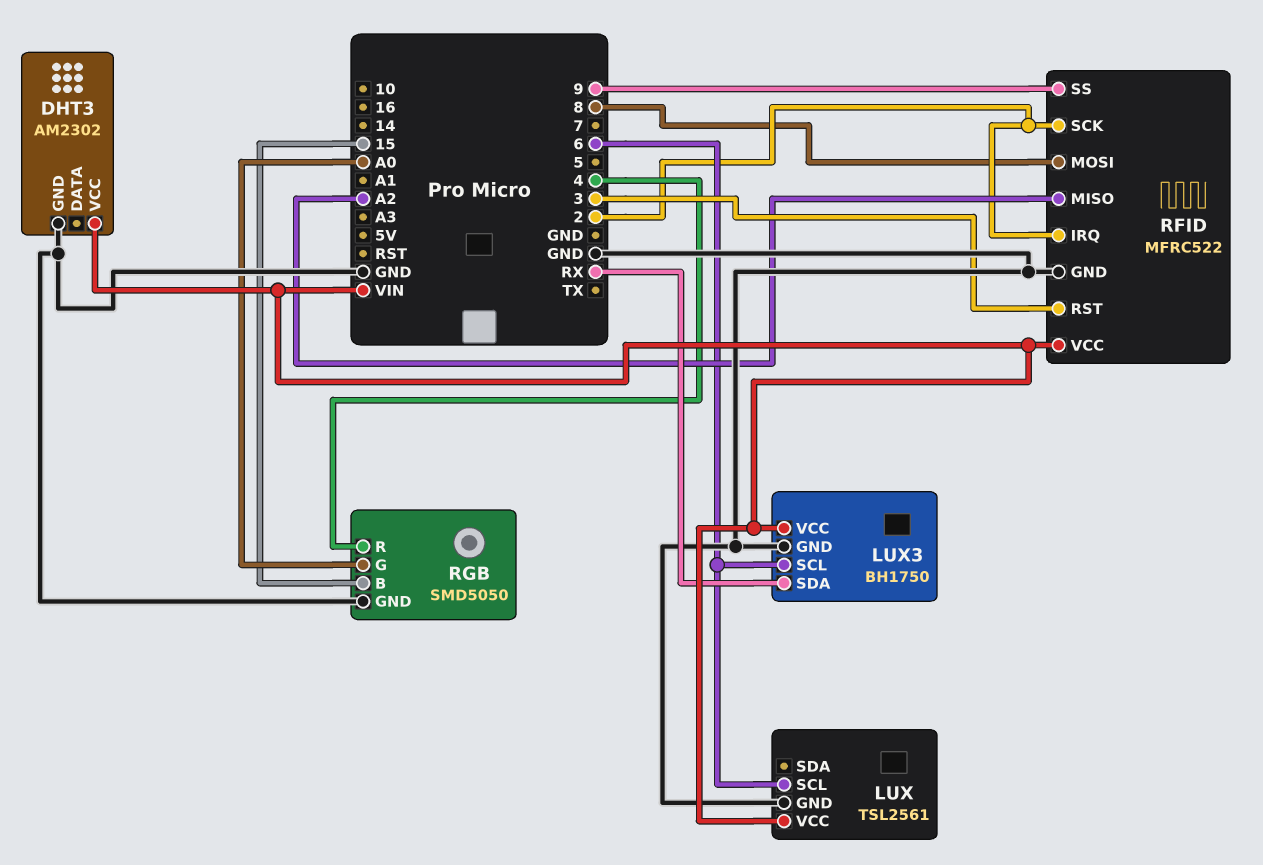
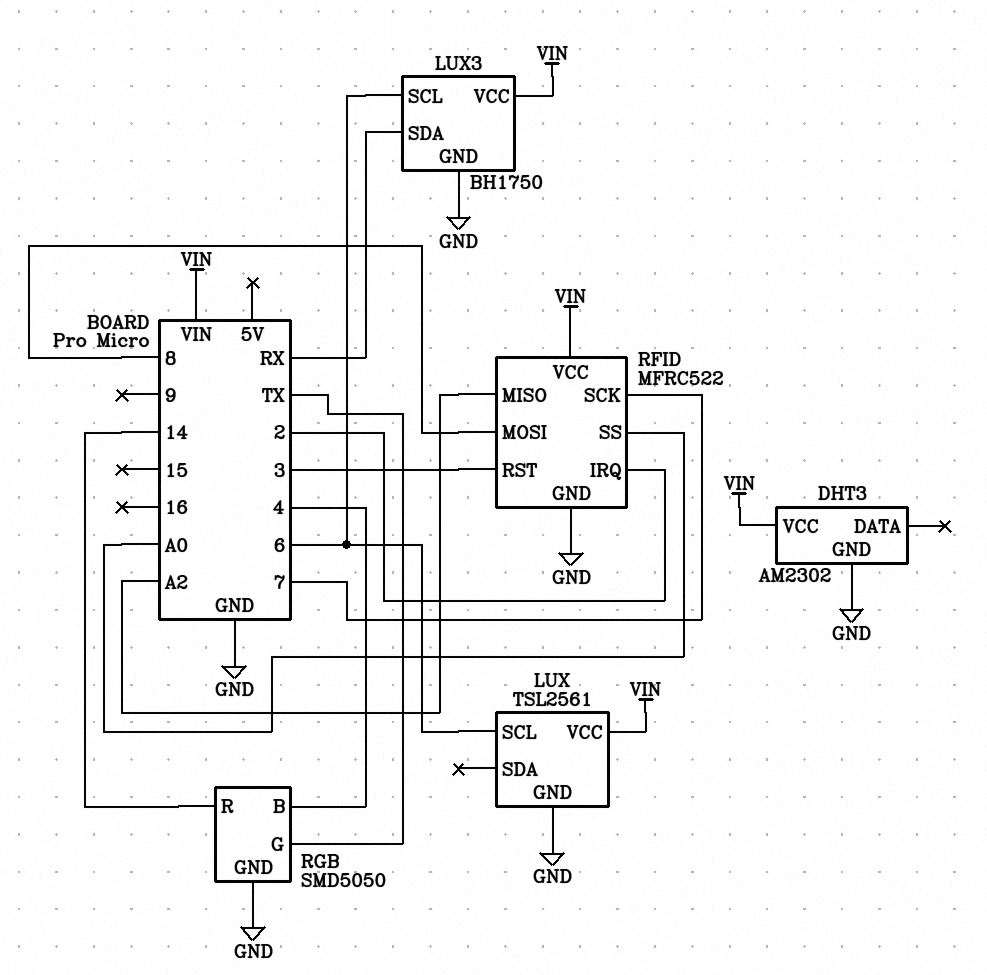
RFID pin SCK: 2 -> 7
RFID pin SS: 9 -> A0
RGB pin B: 15 -> 4
RGB pin G: A0 -> TX
RGB pin R: 4 -> 14

